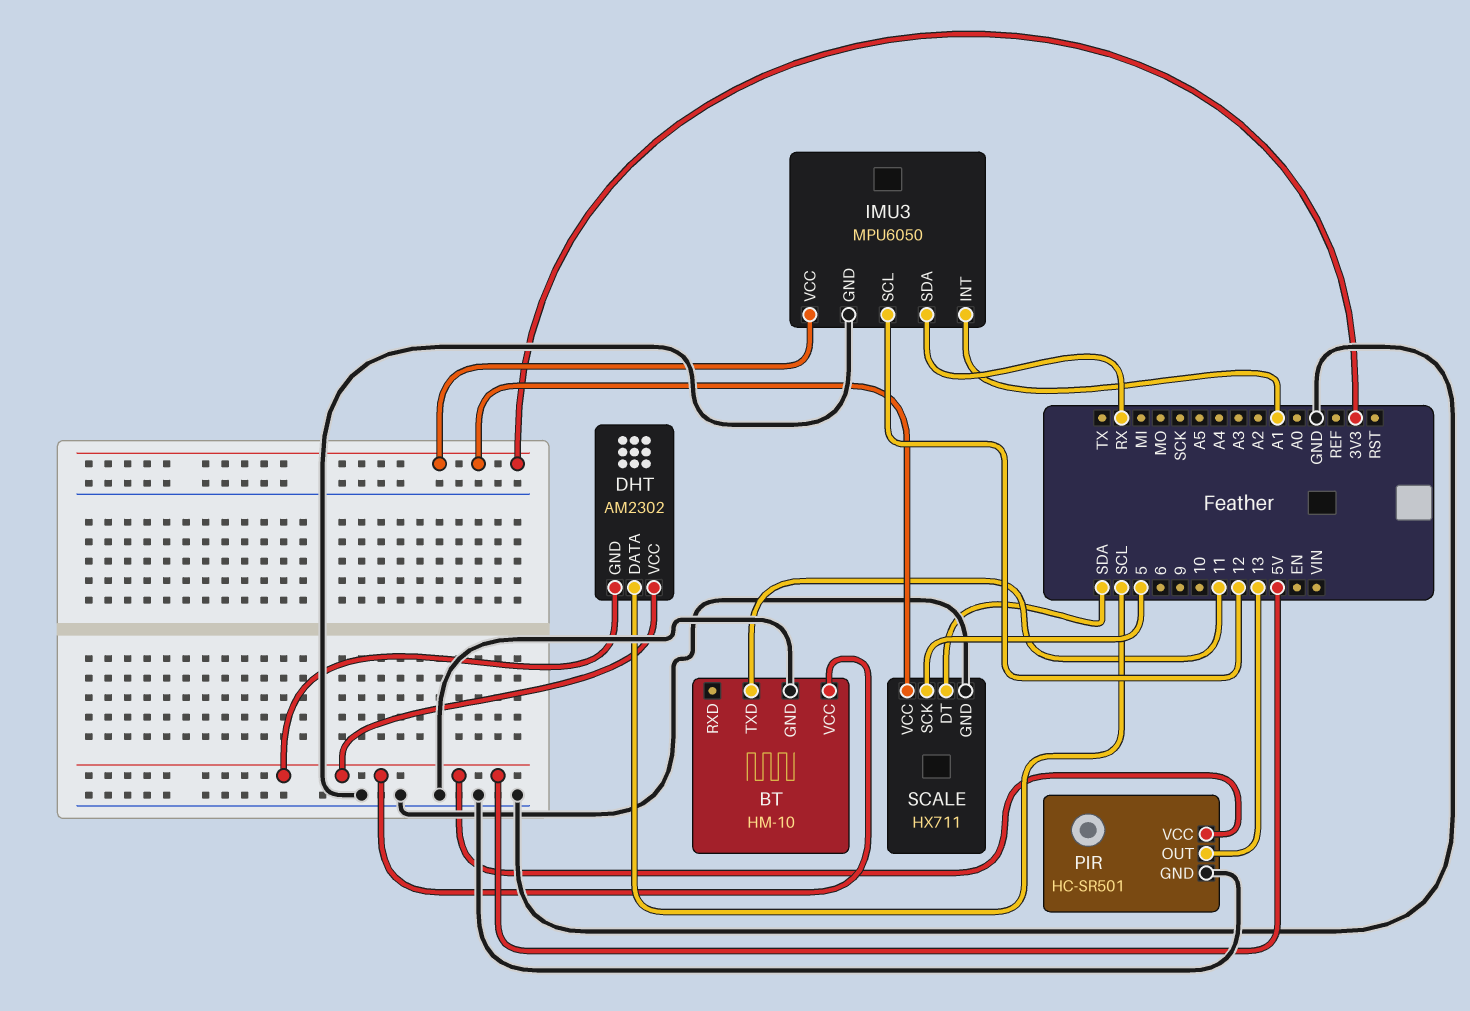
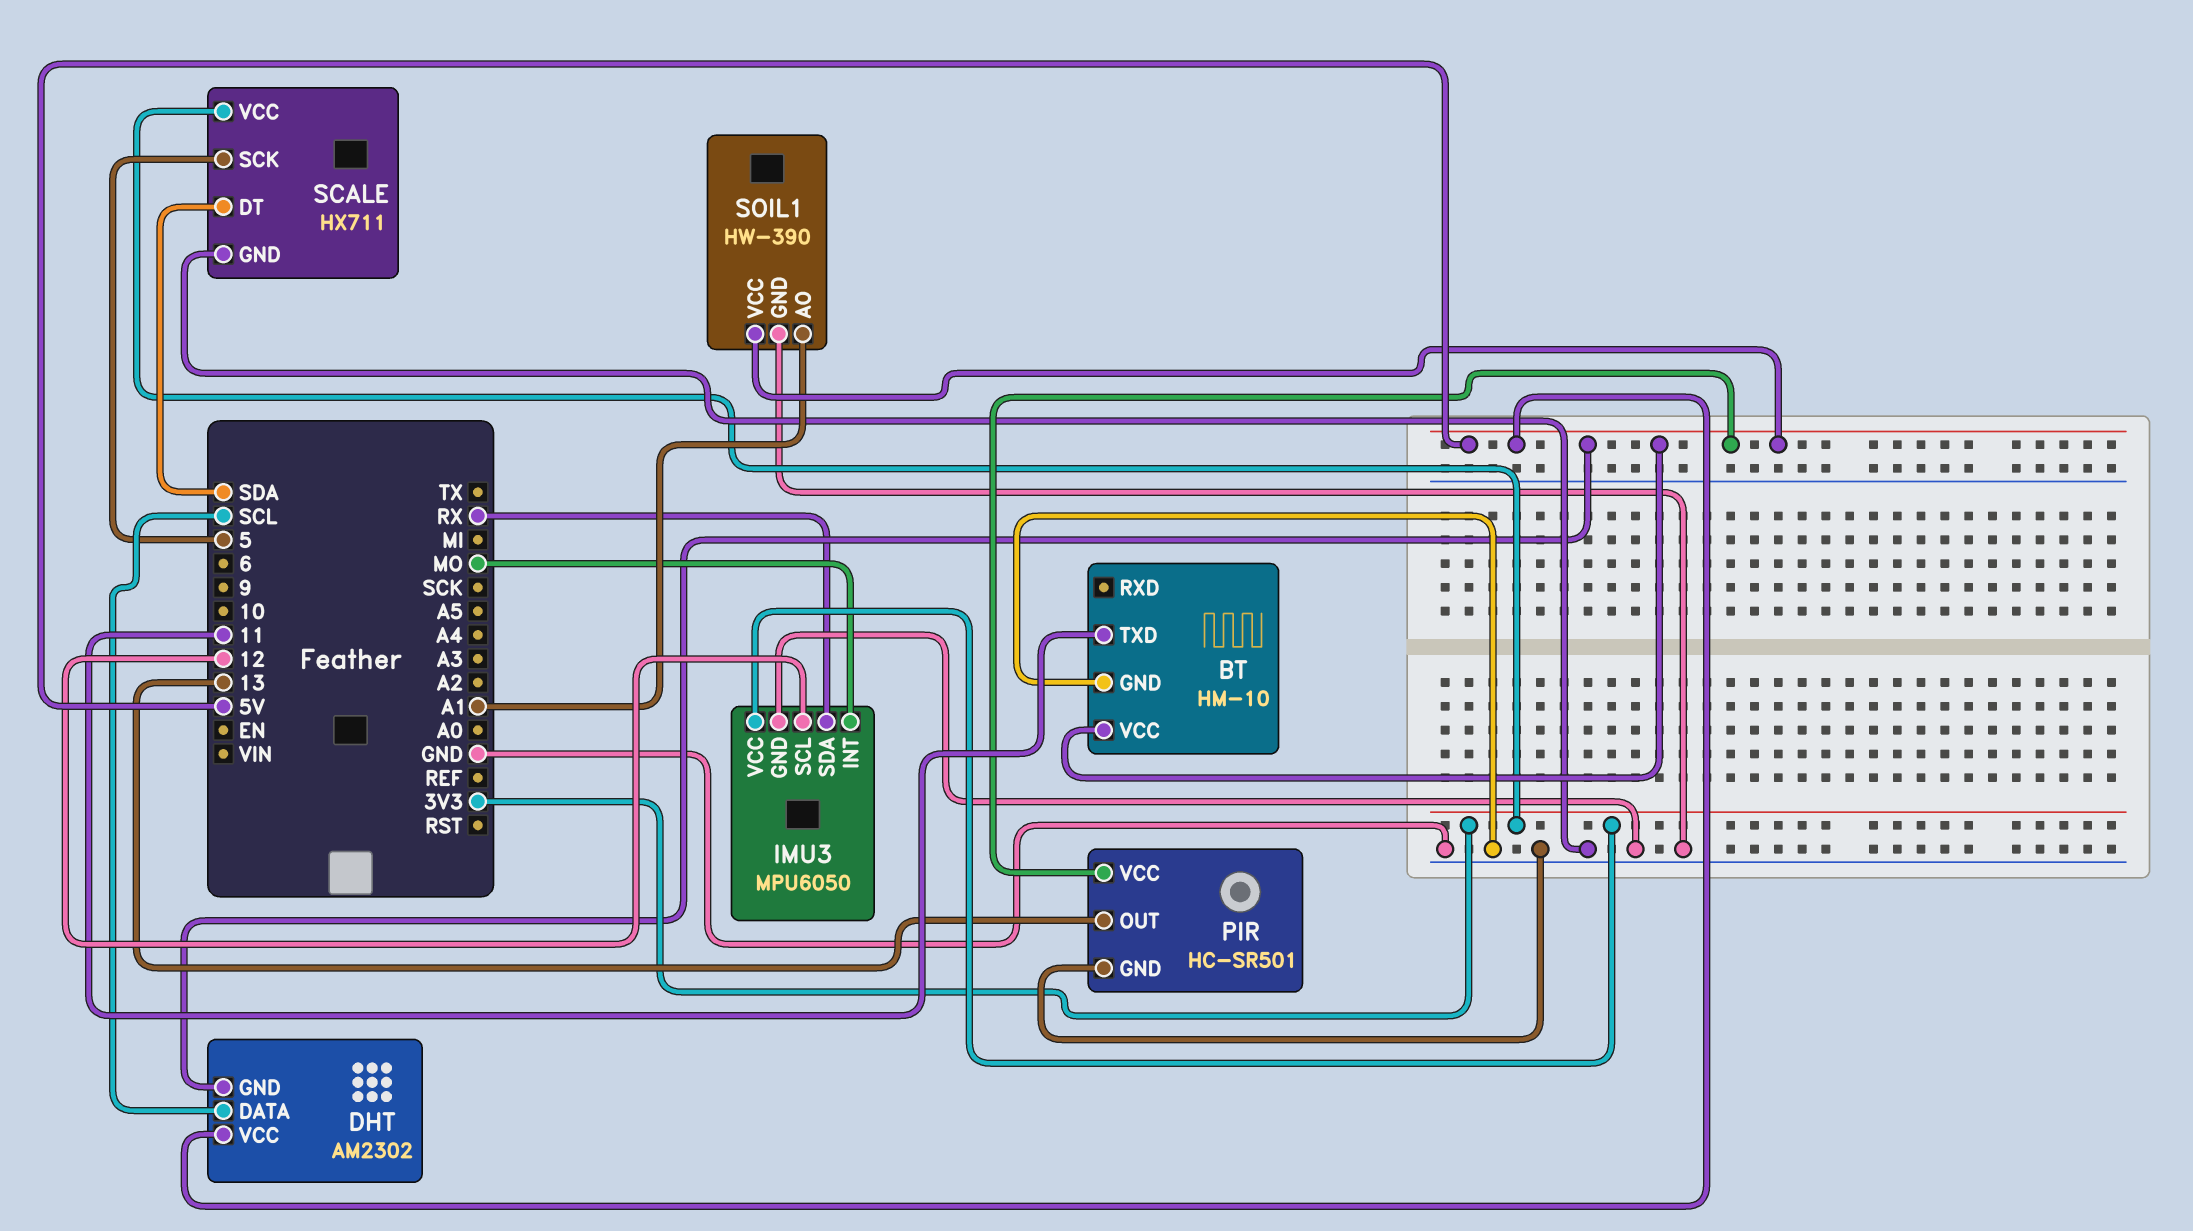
IMU3 pin INT: A1 -> MO
SOIL1: none -> HW-390
SOIL1 pin AO: none -> A1
SOIL1 pin GND: none -> GND
SOIL1 pin VCC: none -> 5V

